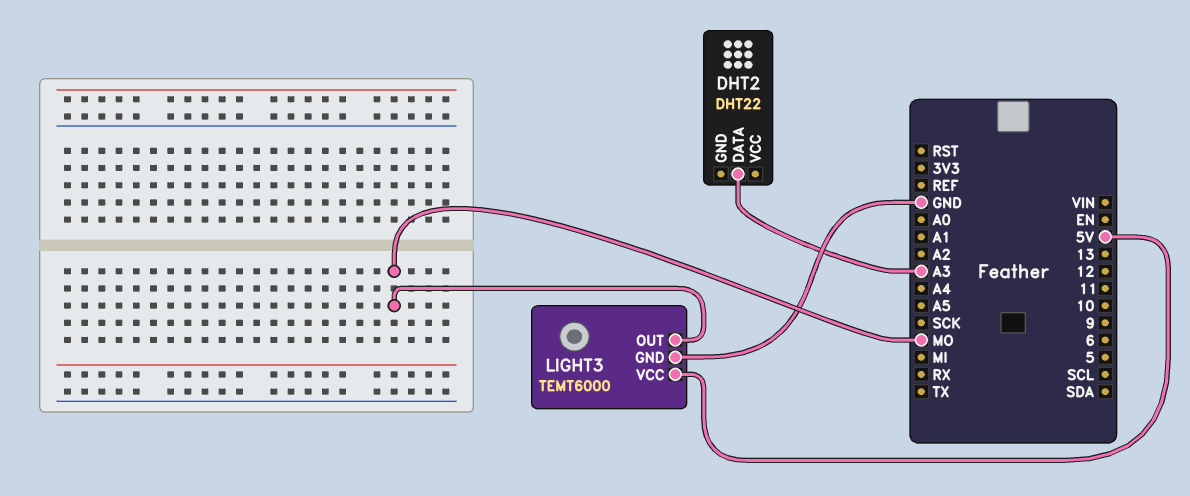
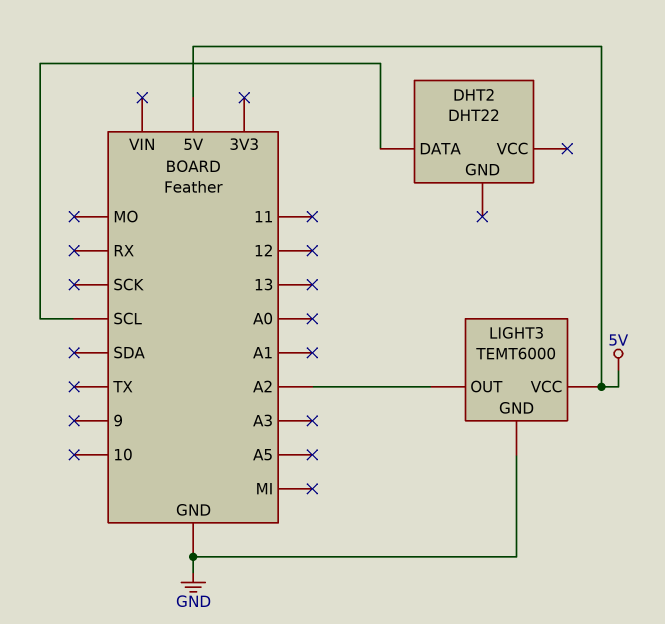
DHT2 pin DATA: A3 -> SCL
LIGHT3 pin OUT: MO -> A2

